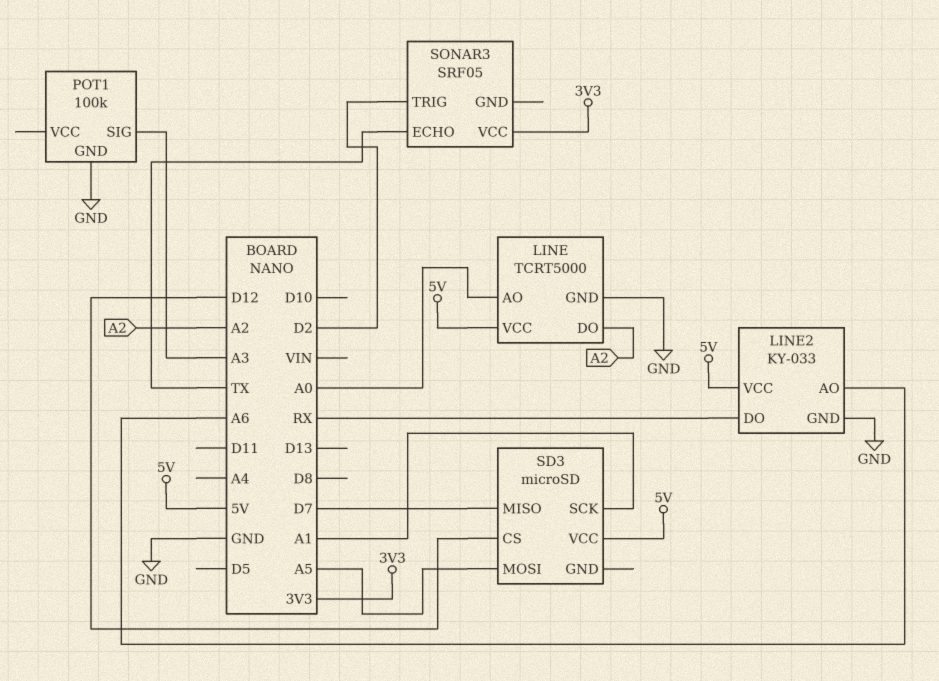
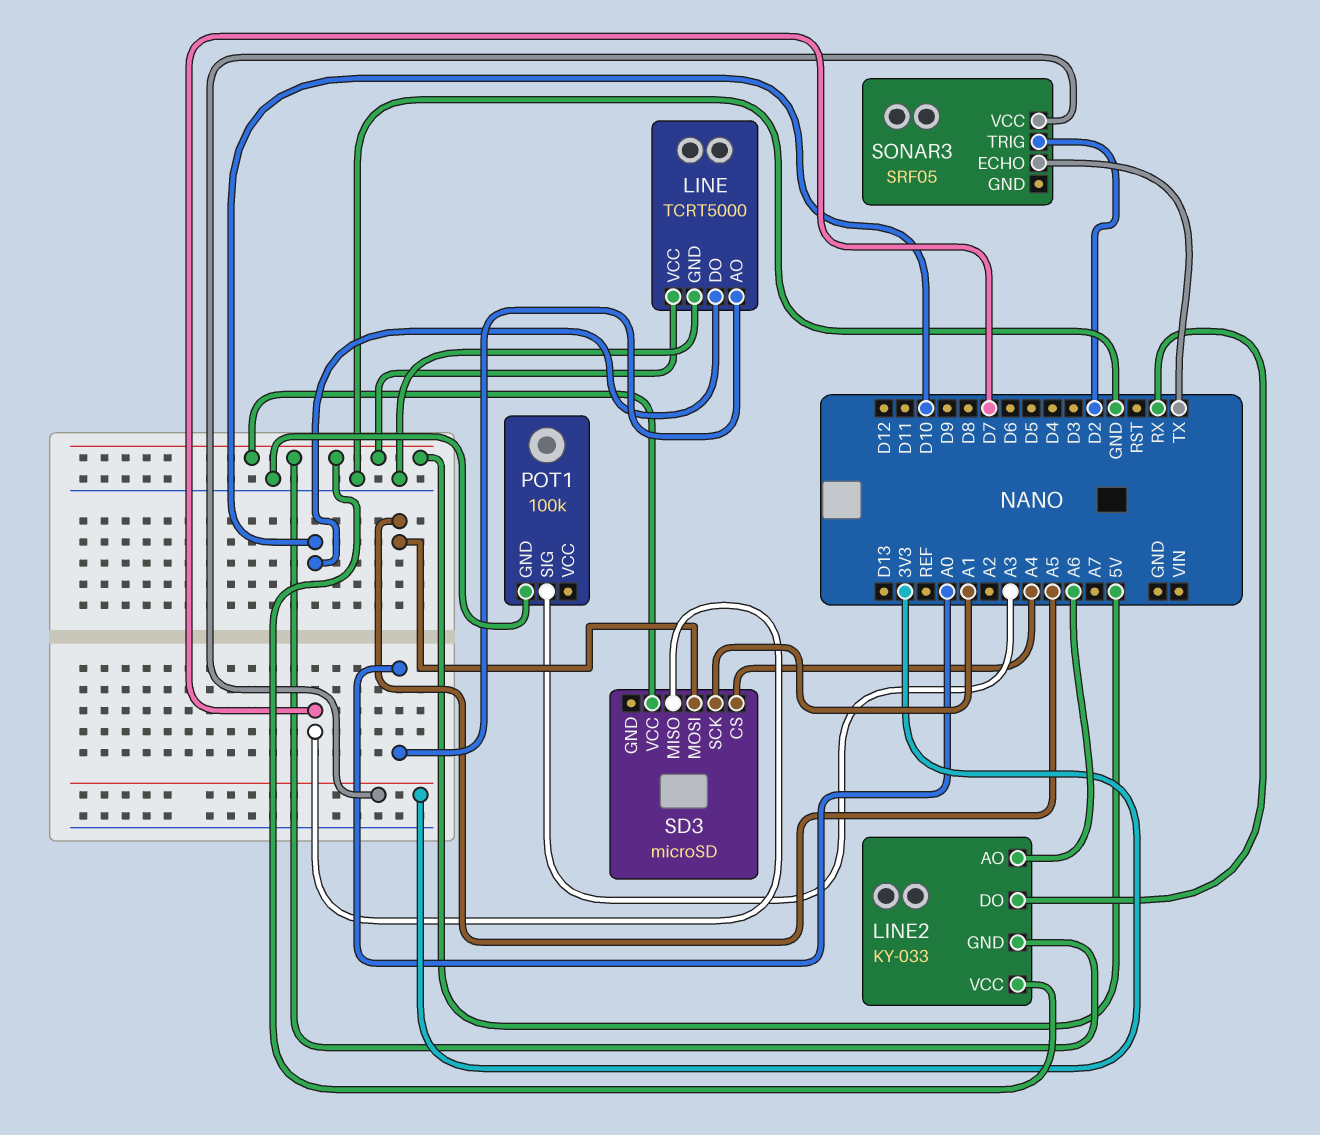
LINE pin DO: A2 -> D10
LINE2 pin GND: GND -> 5V
SD3 pin CS: D12 -> A4

